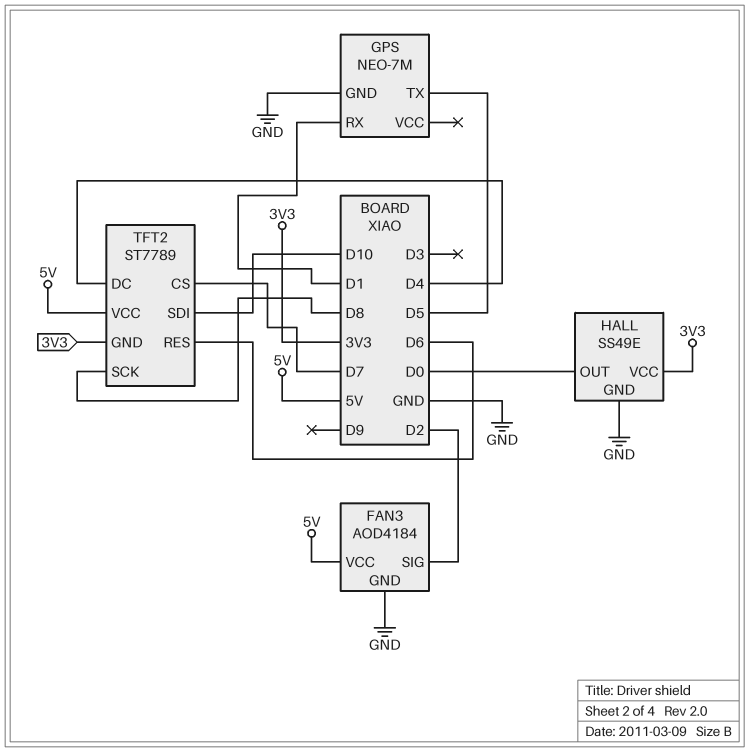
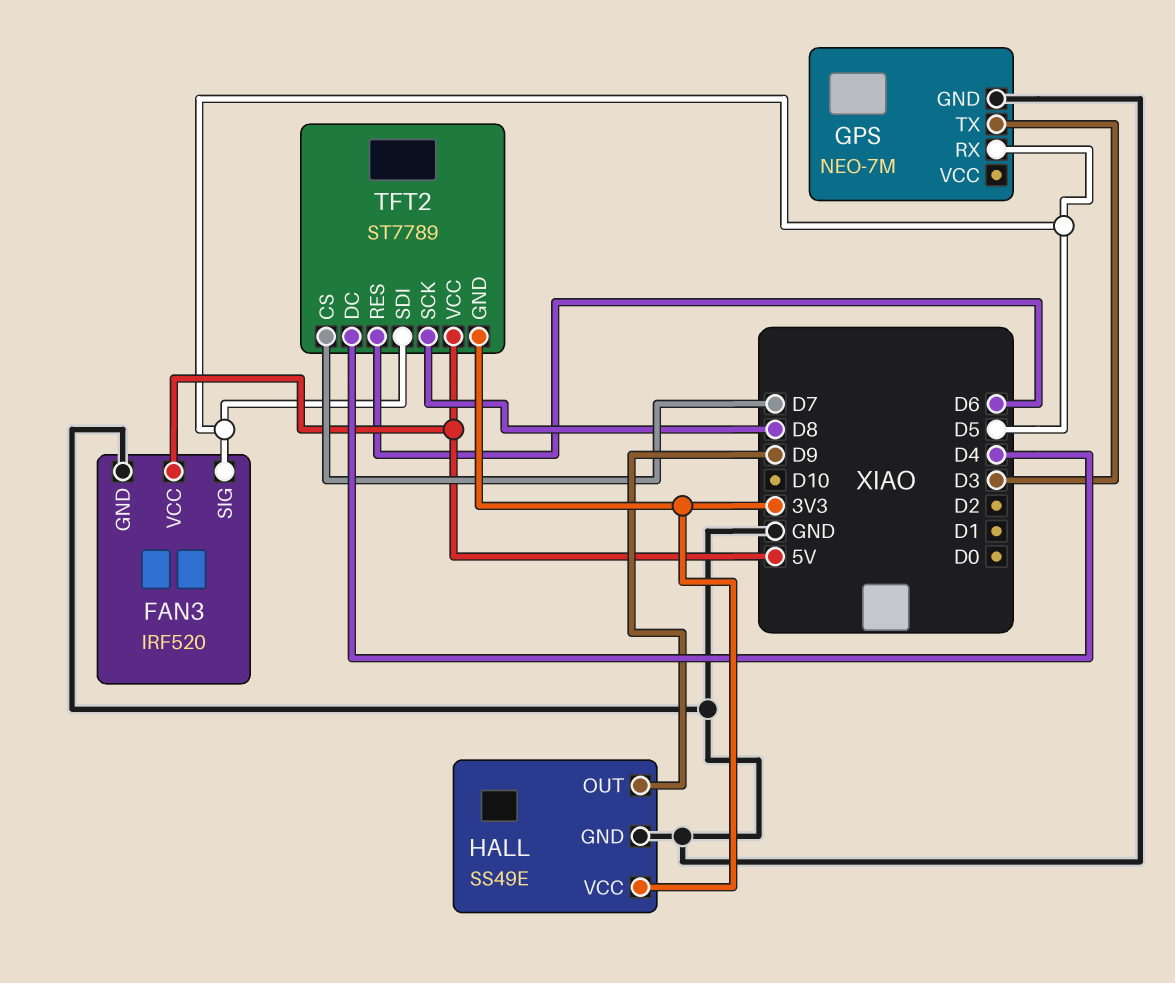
FAN3: AOD4184 -> IRF520
FAN3 pin SIG: D2 -> D5
GPS pin RX: D1 -> D5
GPS pin TX: D5 -> D3
HALL pin OUT: D0 -> D9
TFT2 pin SDI: D10 -> D5

